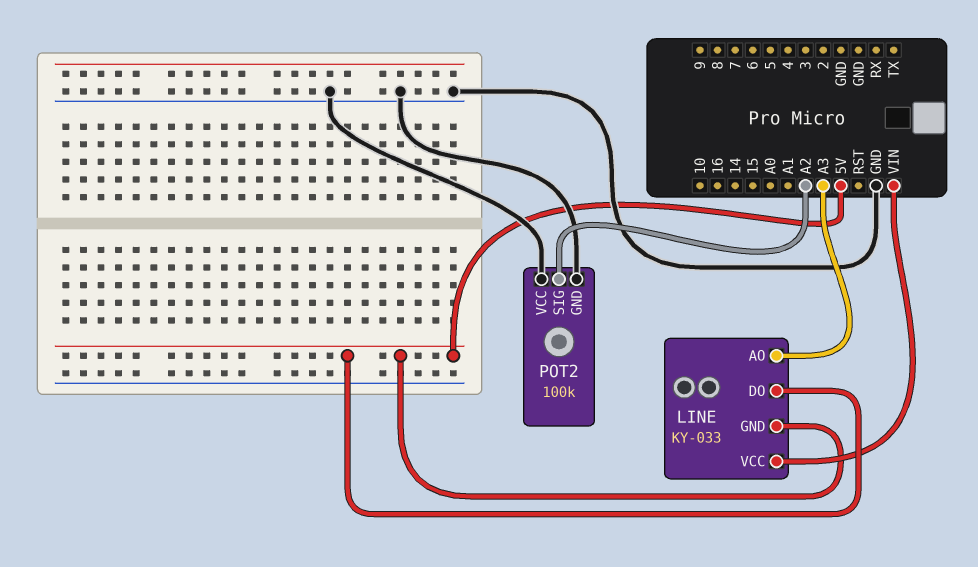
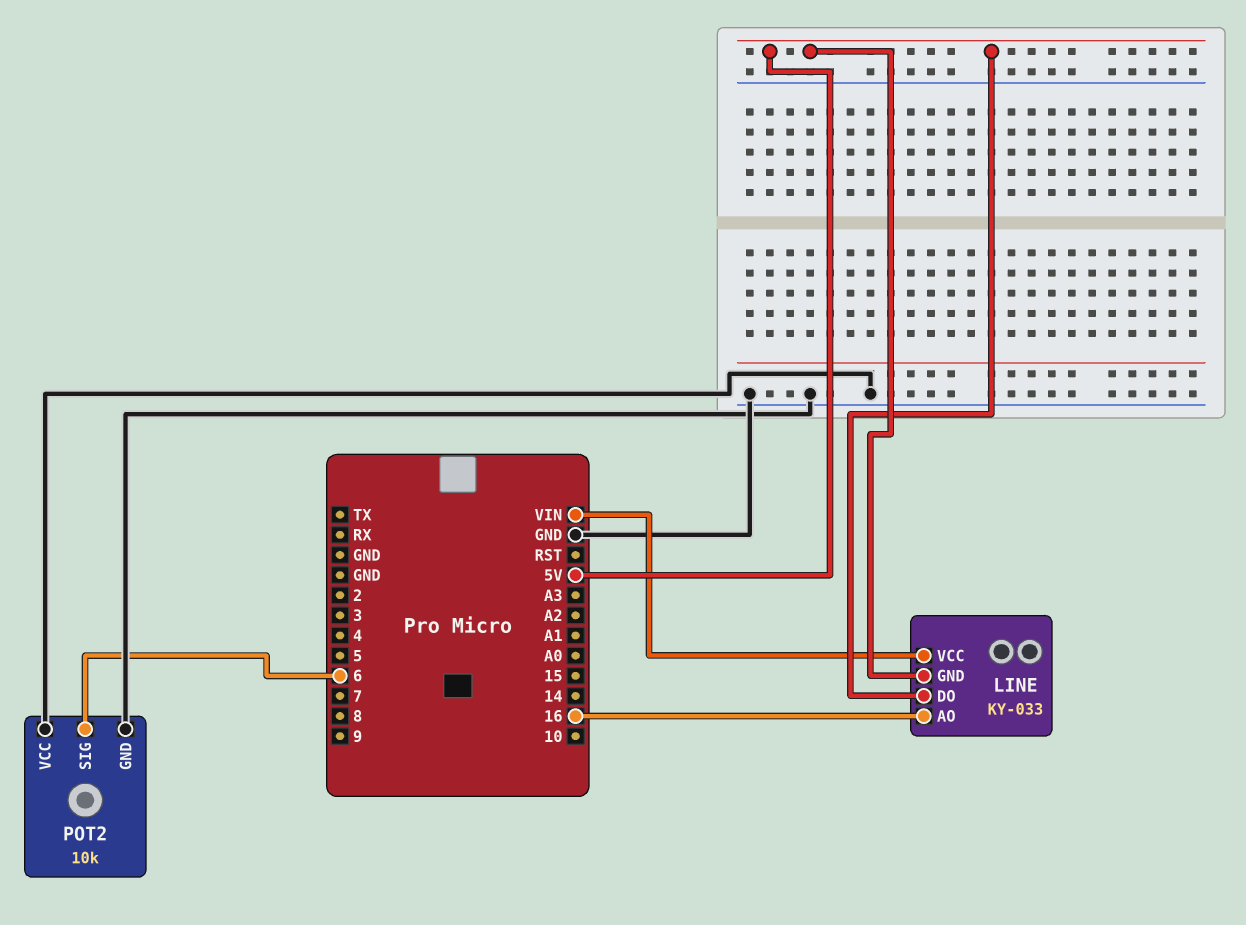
LINE pin AO: A3 -> 16
POT2: 100k -> 10k
POT2 pin SIG: A2 -> 6

